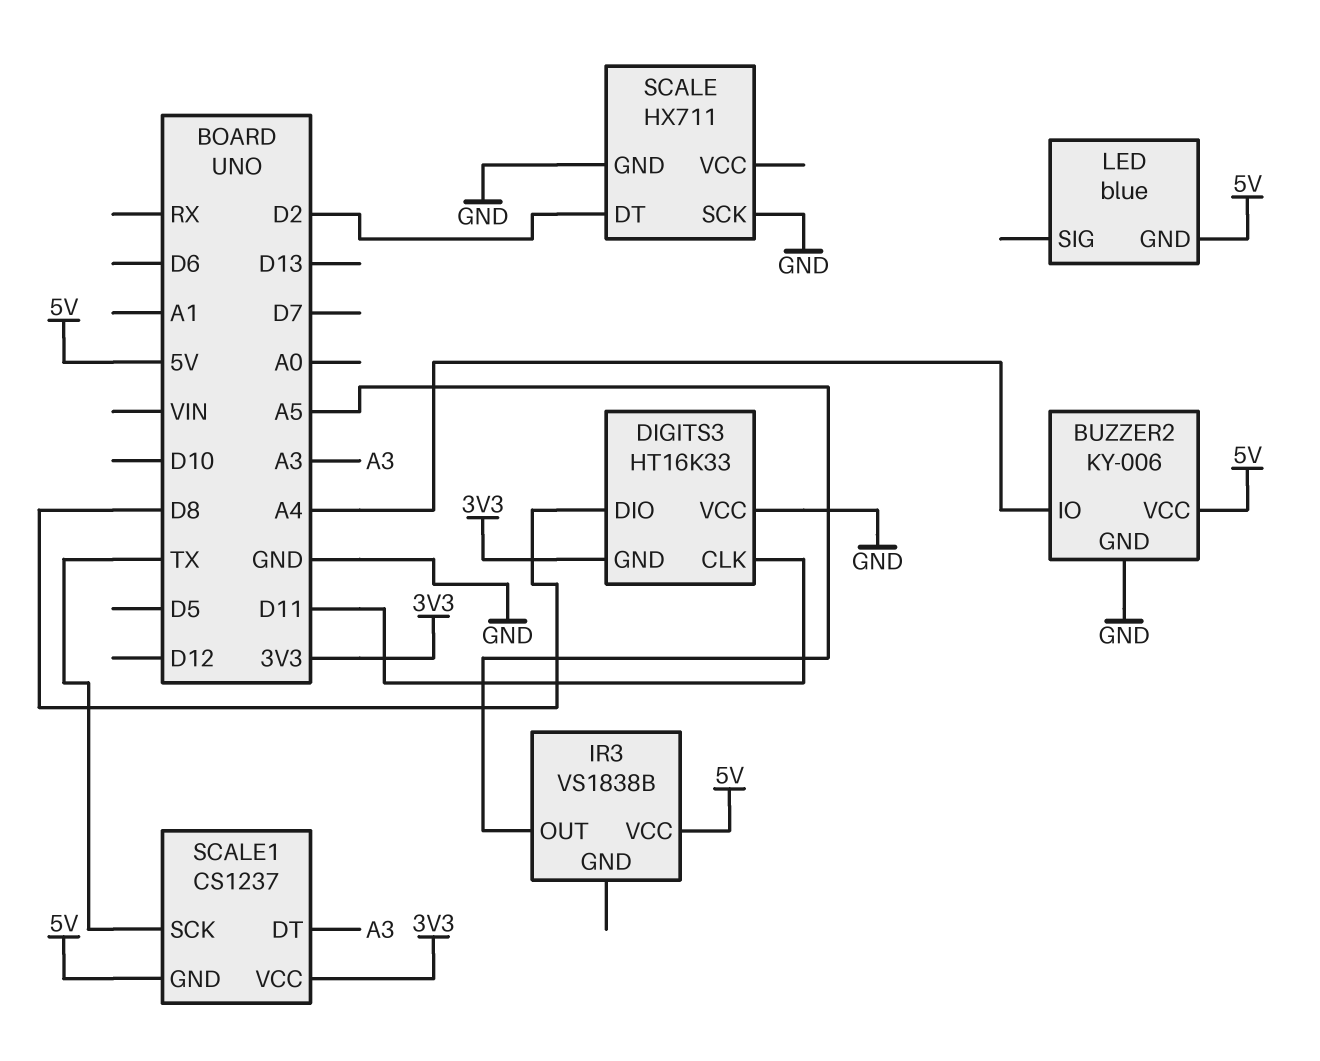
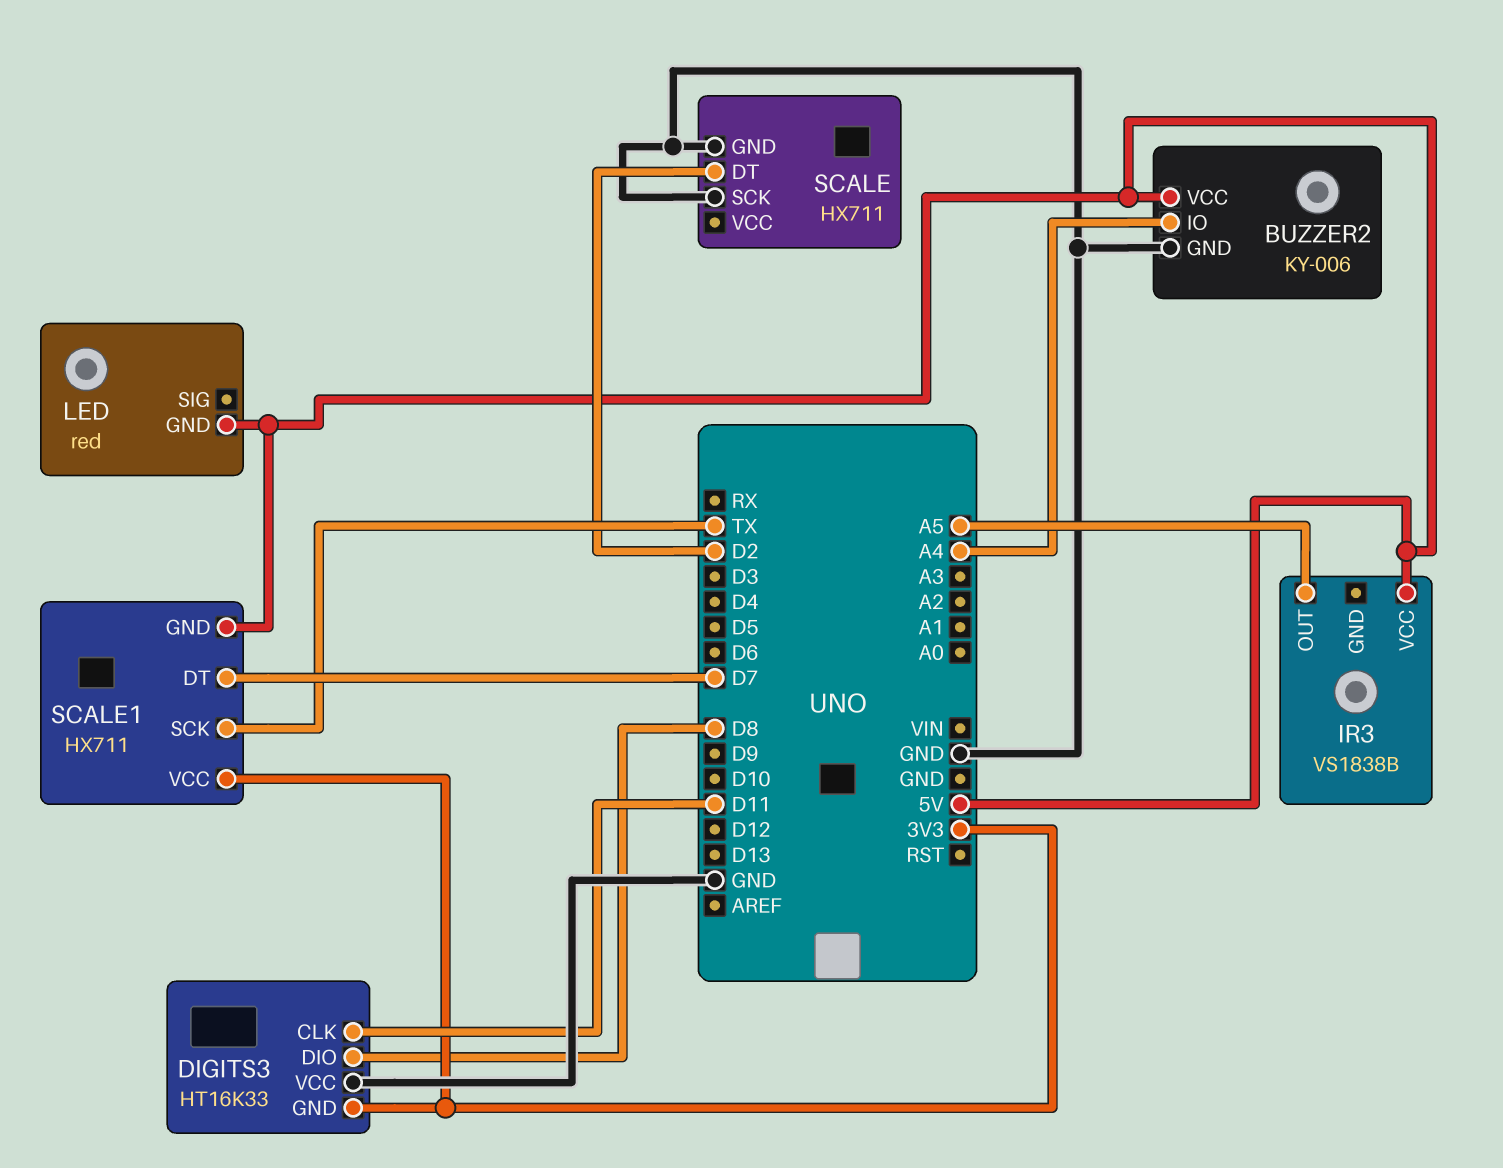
LED: blue -> red
SCALE1: CS1237 -> HX711
SCALE1 pin DT: A3 -> D7

